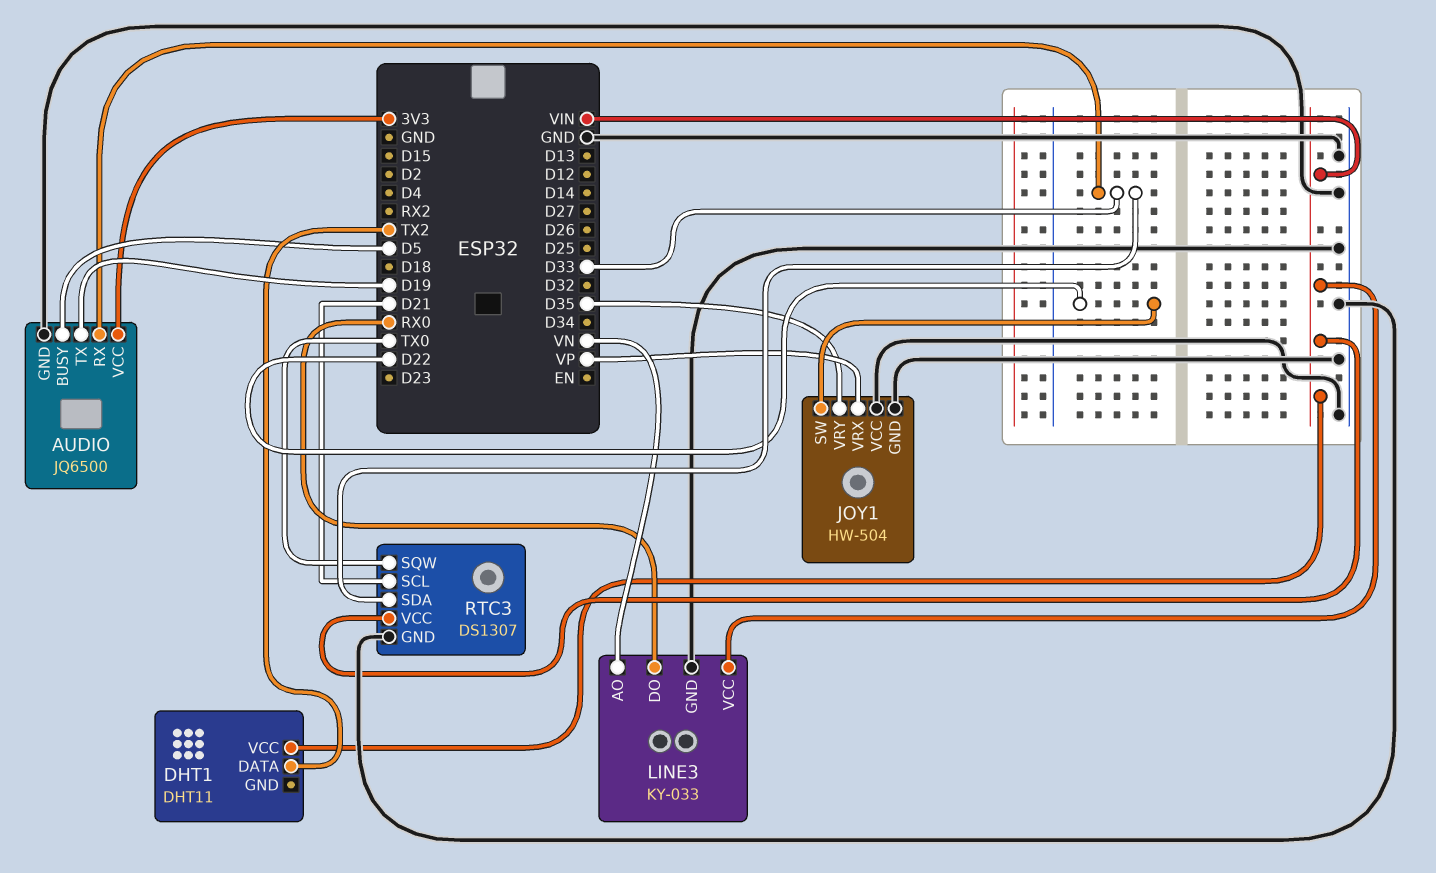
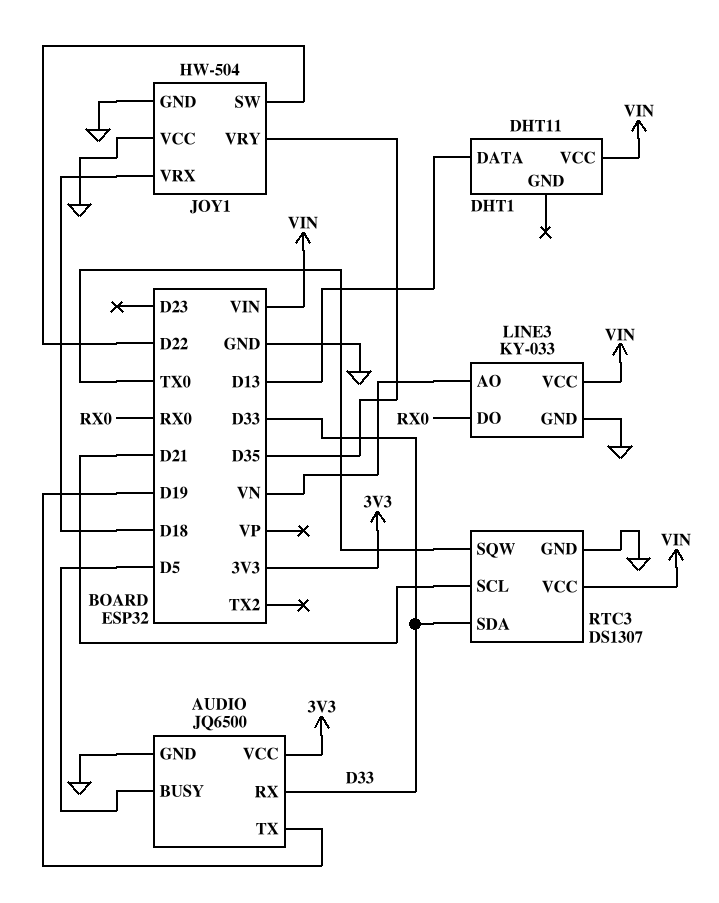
DHT1 pin DATA: TX2 -> D13
JOY1 pin VRX: VP -> D18

